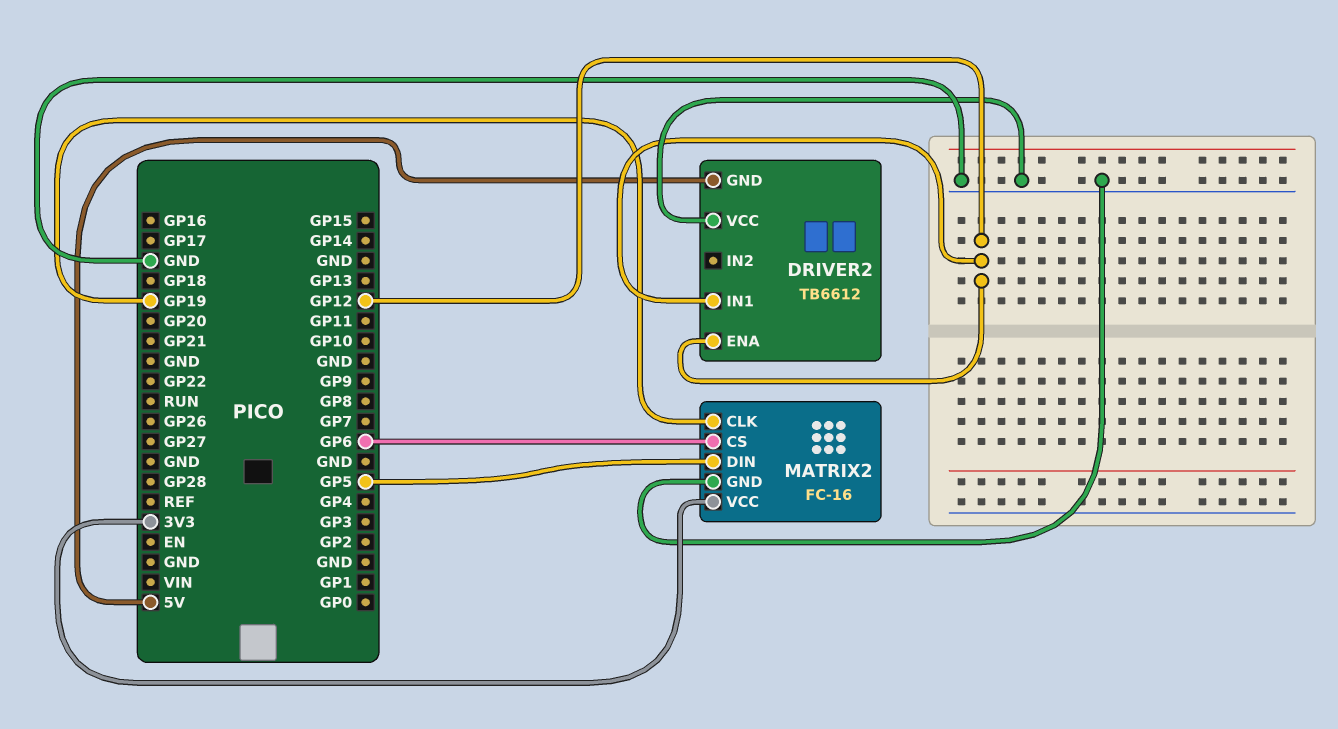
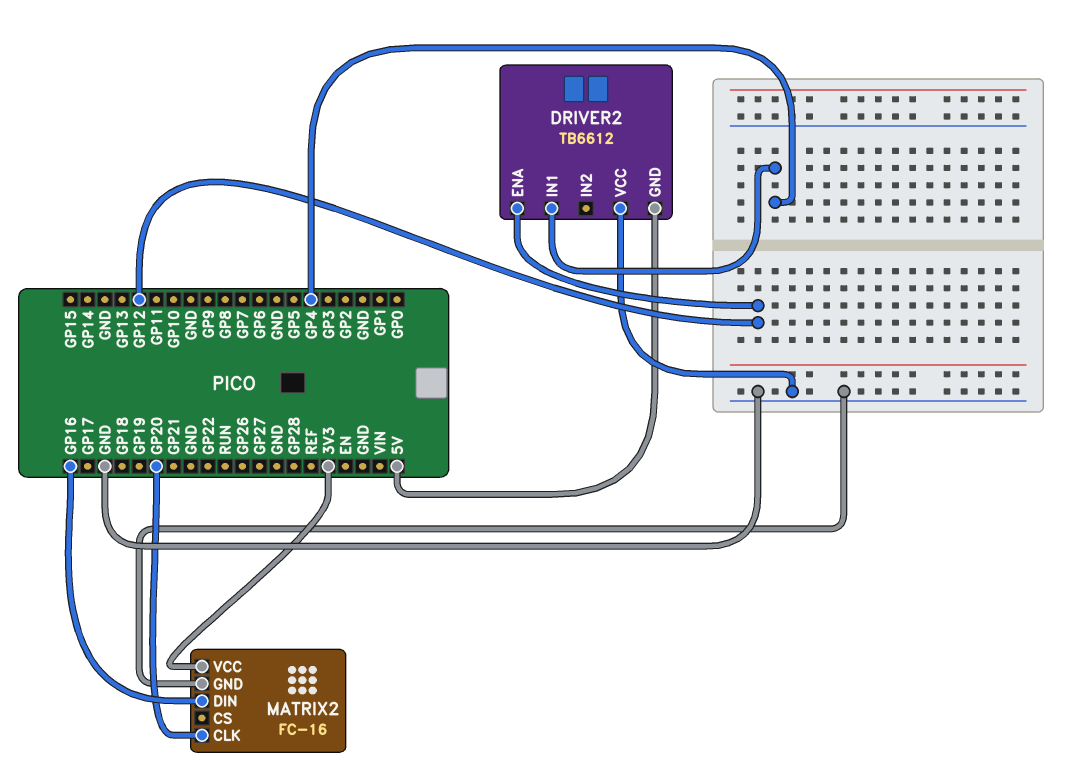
DRIVER2 pin IN1: GP12 -> GP4
MATRIX2 pin CLK: GP19 -> GP20
MATRIX2 pin CS: GP6 -> none
MATRIX2 pin DIN: GP5 -> GP16

